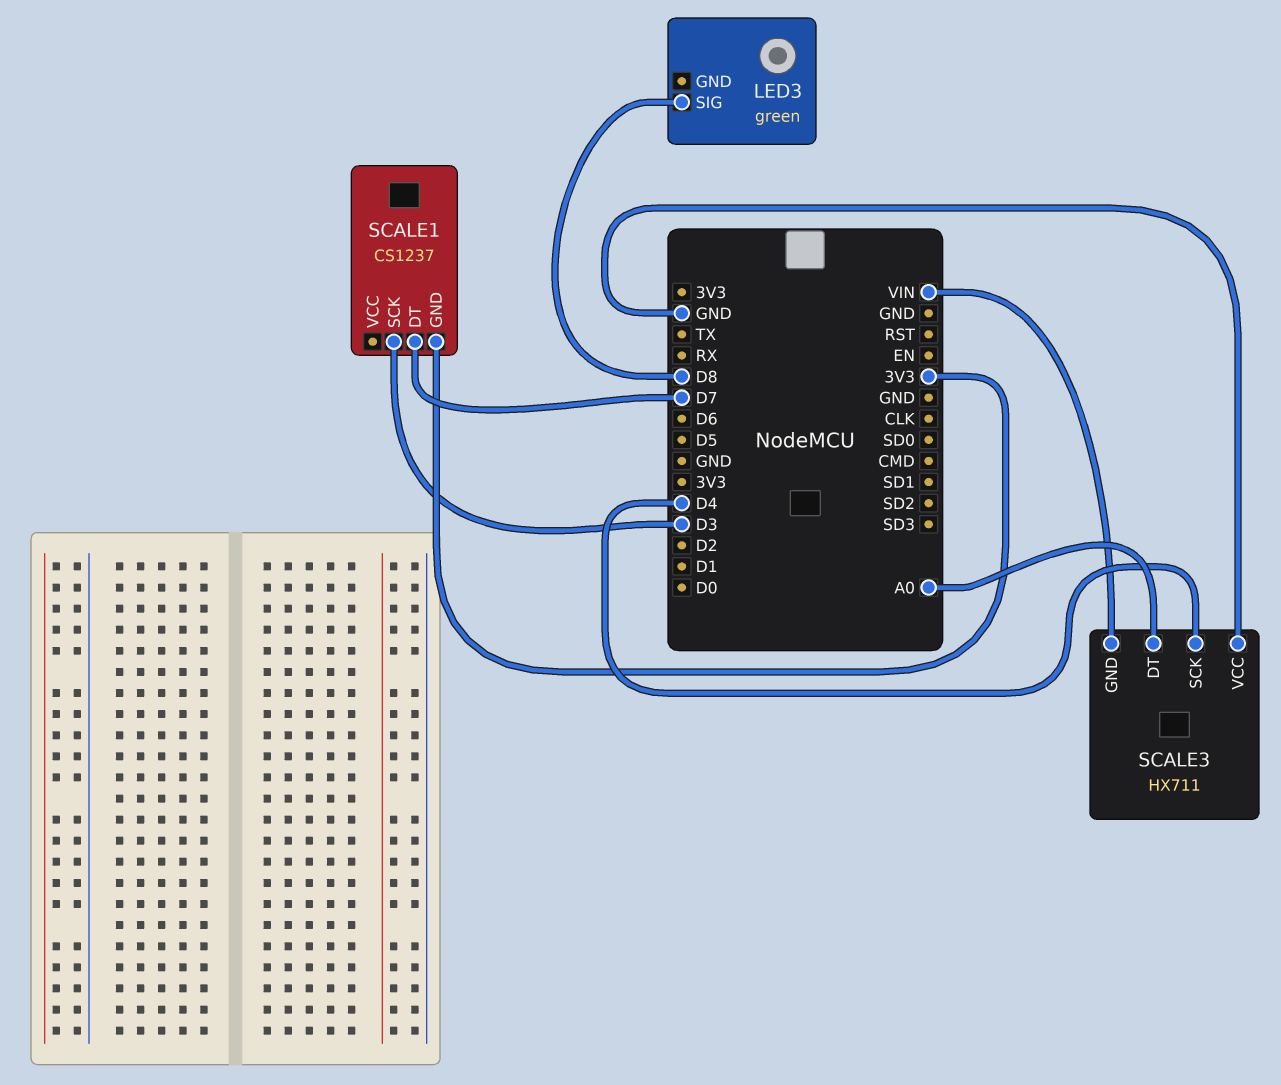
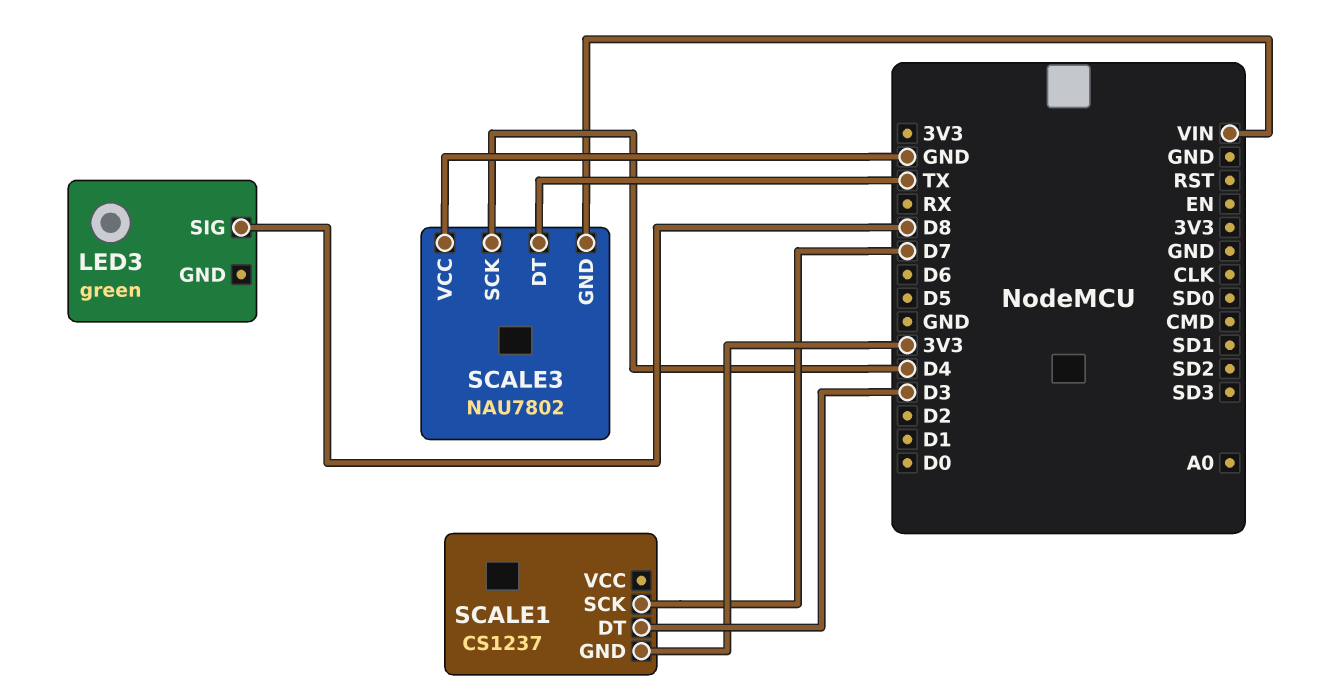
SCALE1 pin DT: D7 -> D3
SCALE1 pin SCK: D3 -> D7
SCALE3: HX711 -> NAU7802
SCALE3 pin DT: A0 -> TX

